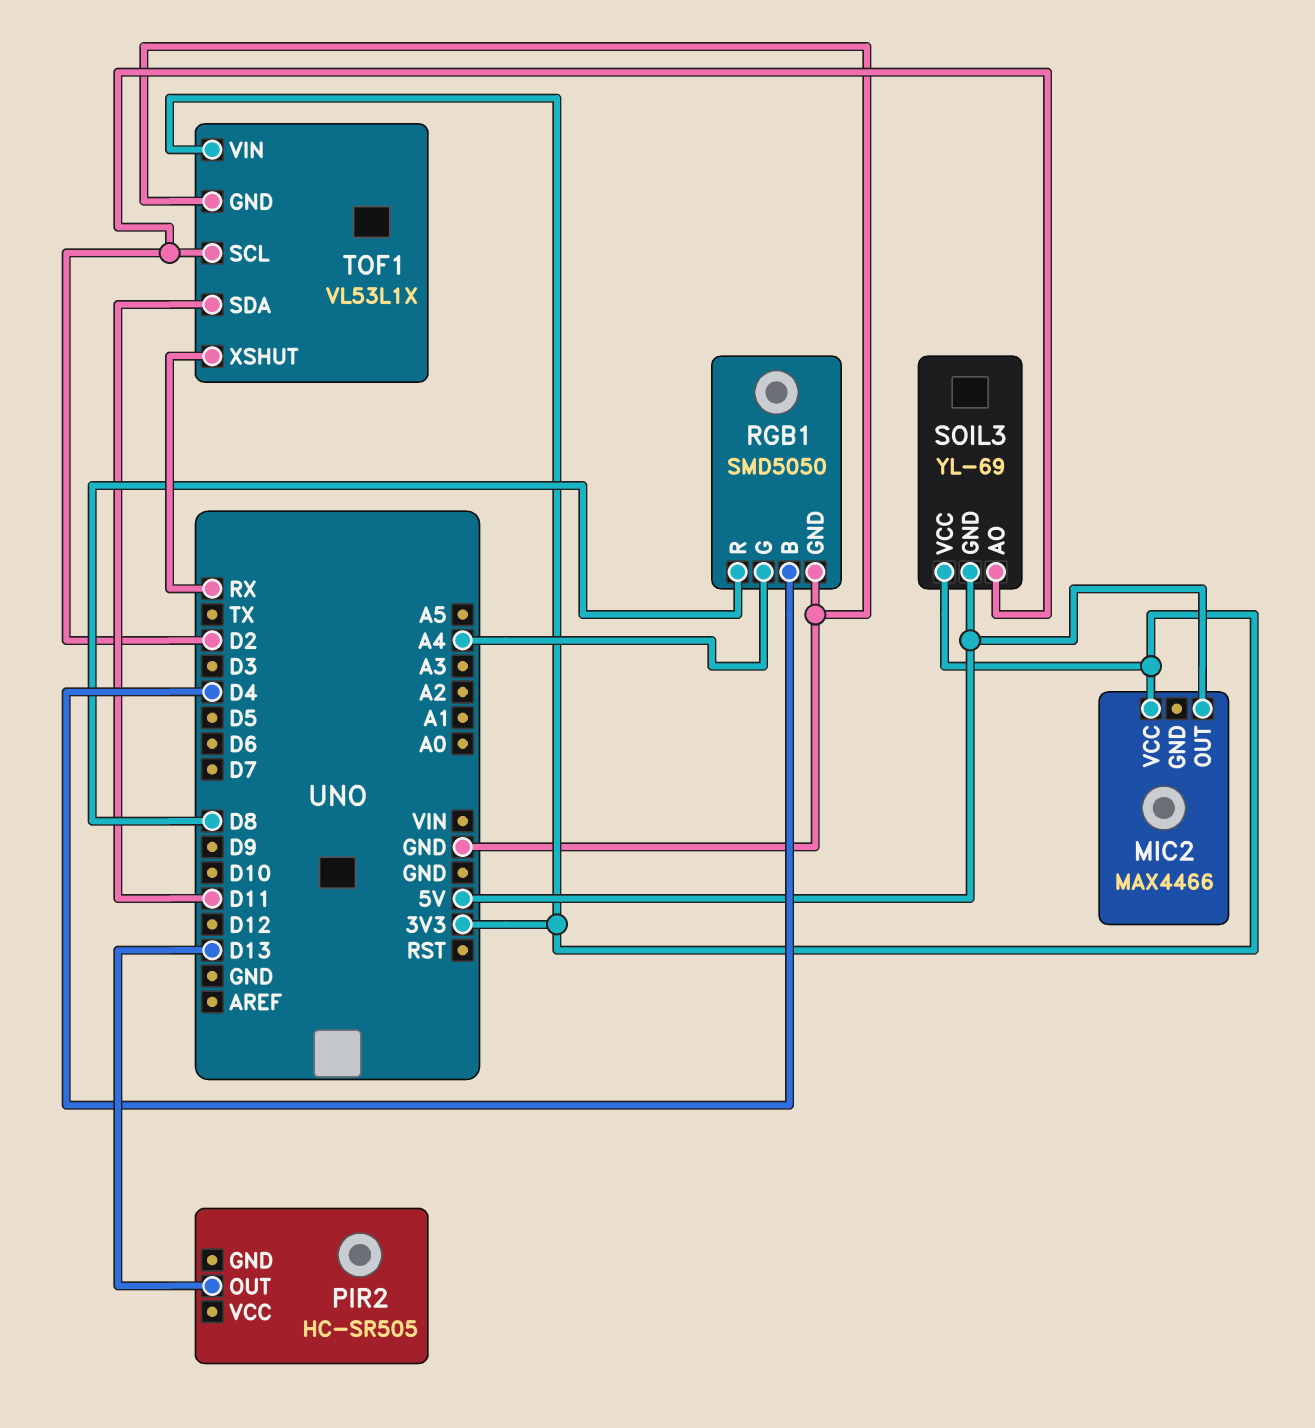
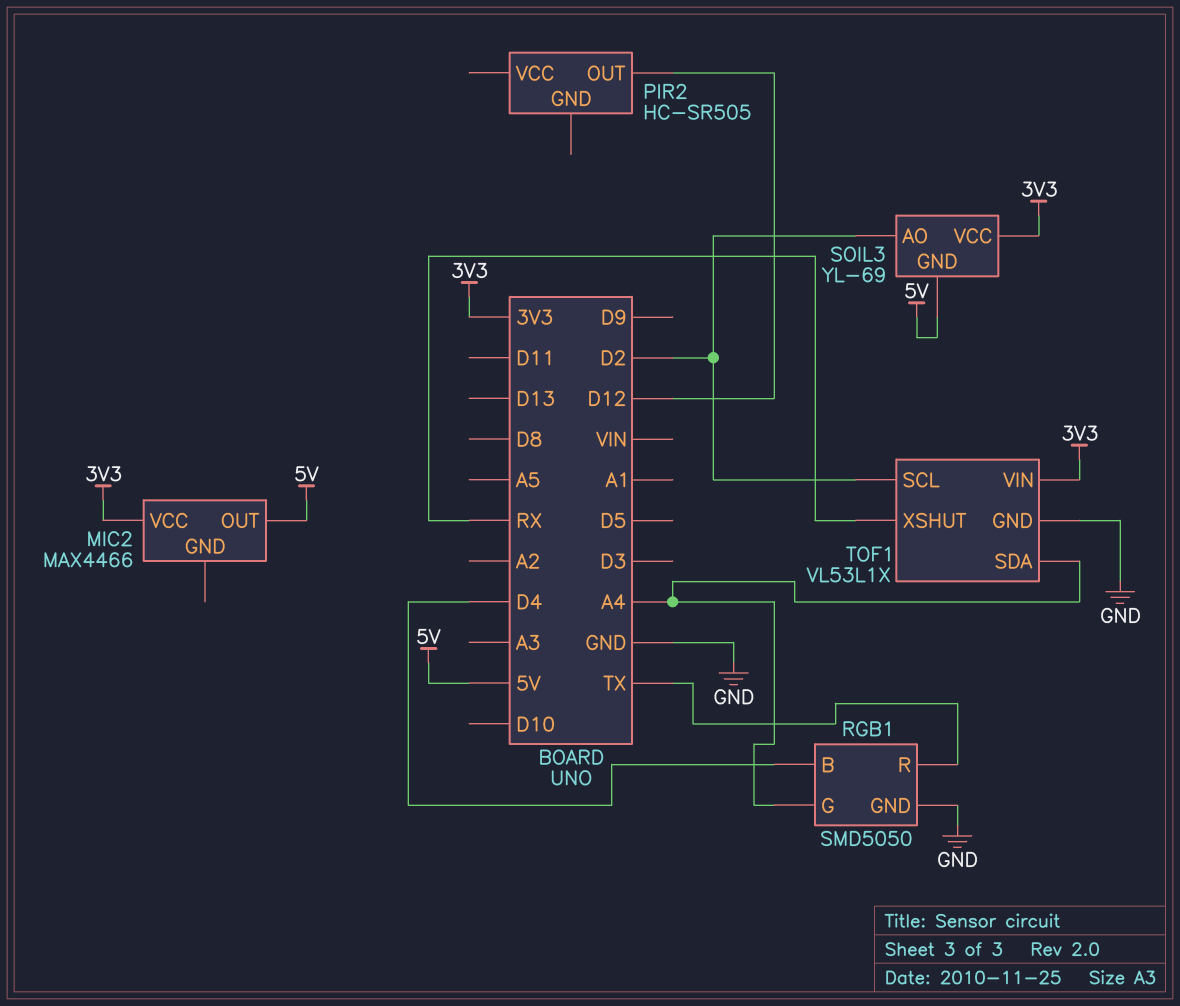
PIR2 pin OUT: D13 -> D12
RGB1 pin R: D8 -> TX
TOF1 pin SDA: D11 -> A4

